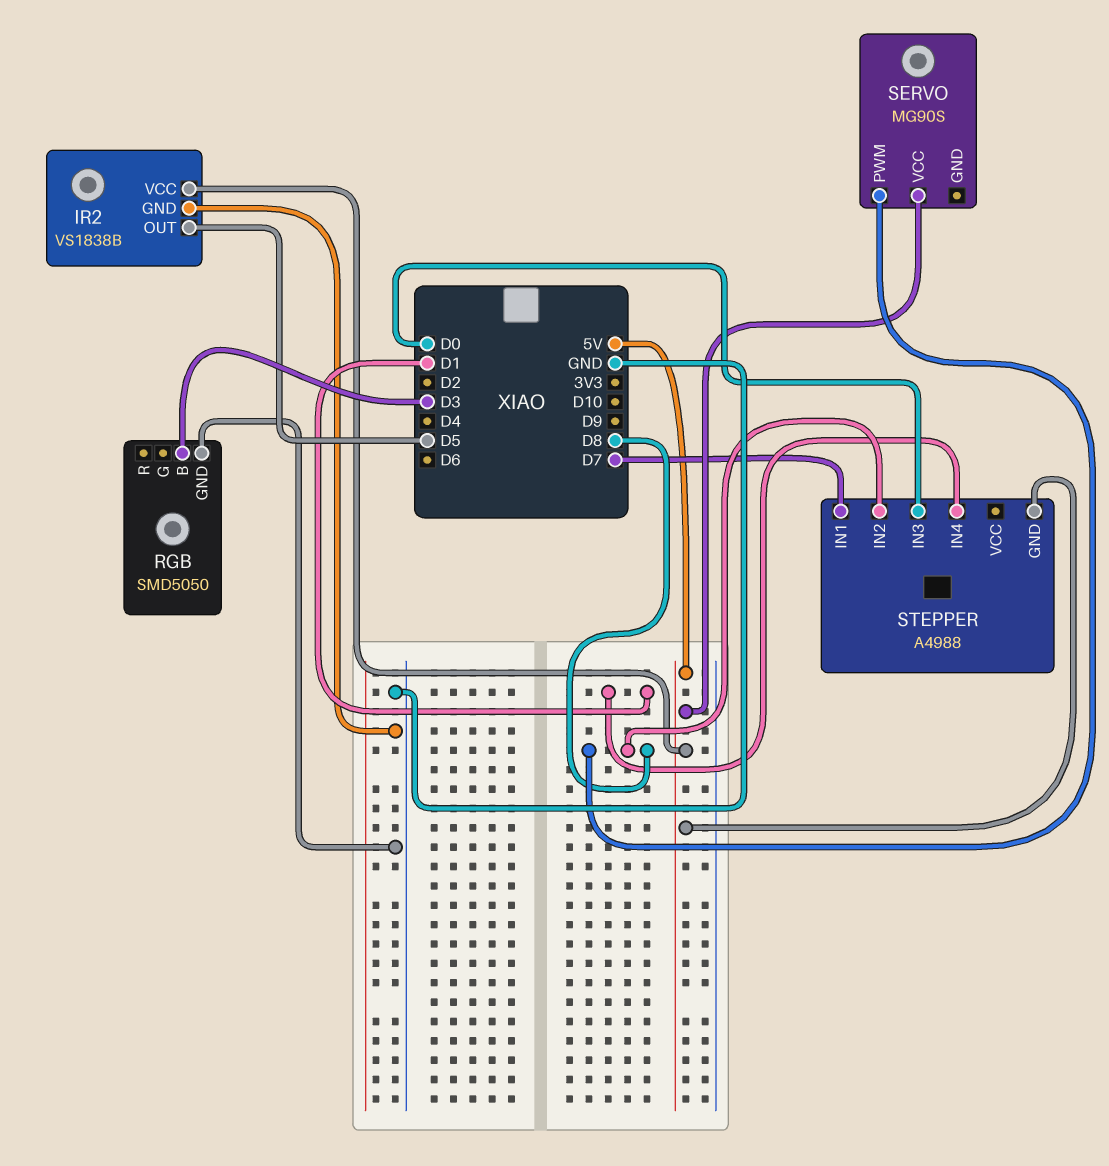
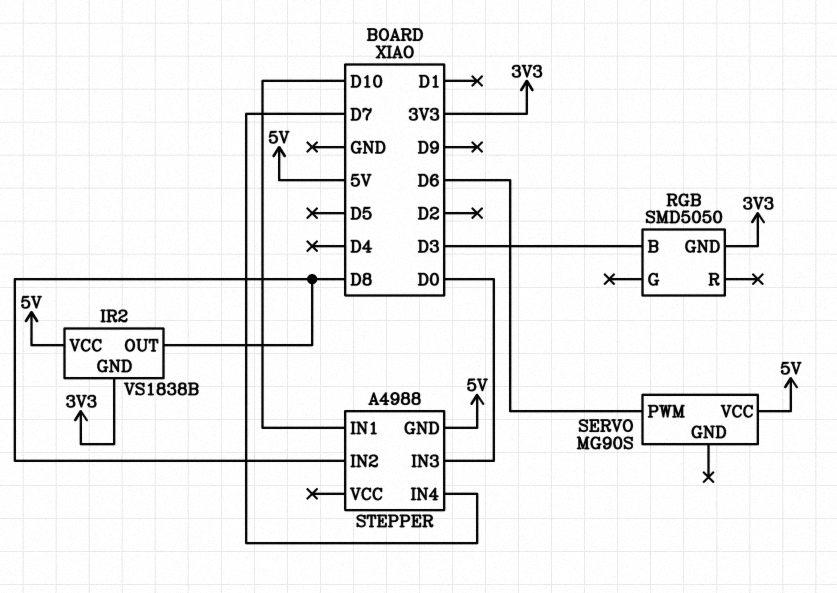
IR2 pin GND: GND -> 3V3
IR2 pin OUT: D5 -> D8
RGB pin GND: GND -> 3V3
SERVO pin PWM: D8 -> D6
STEPPER pin IN1: D7 -> D10
STEPPER pin IN4: D1 -> D7

